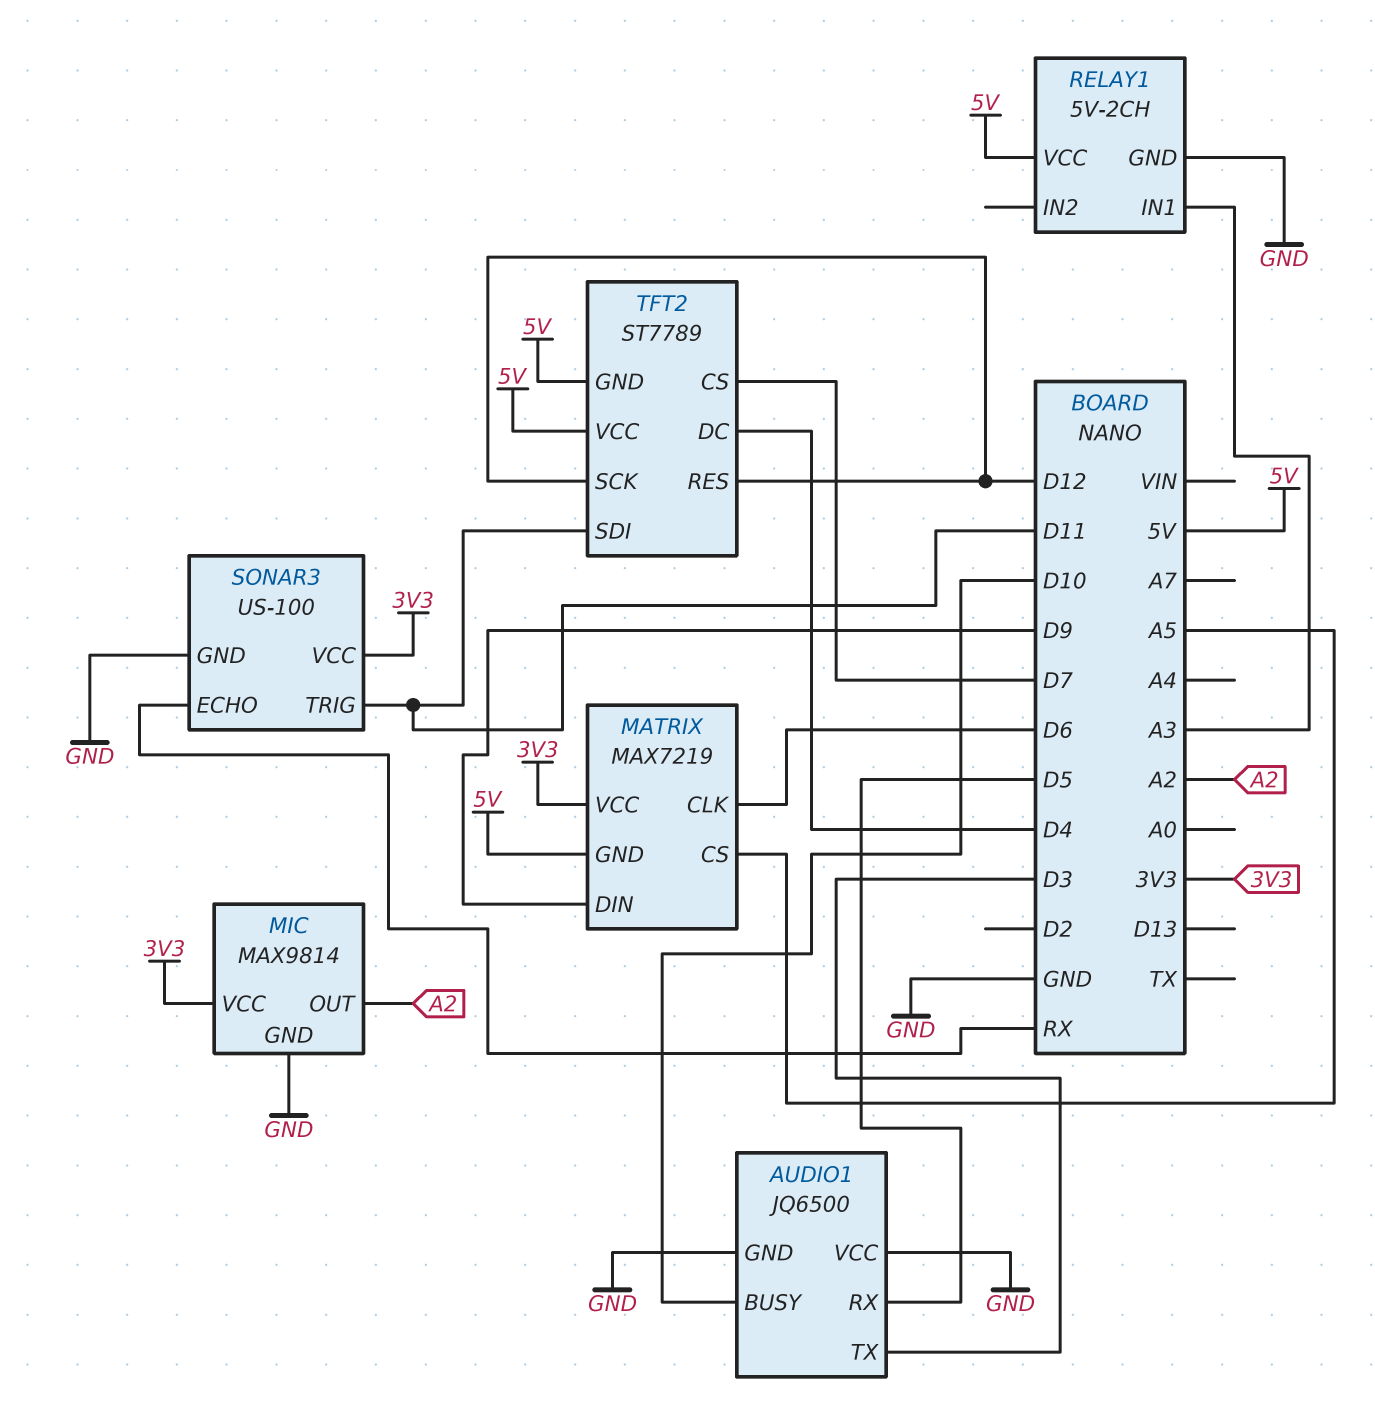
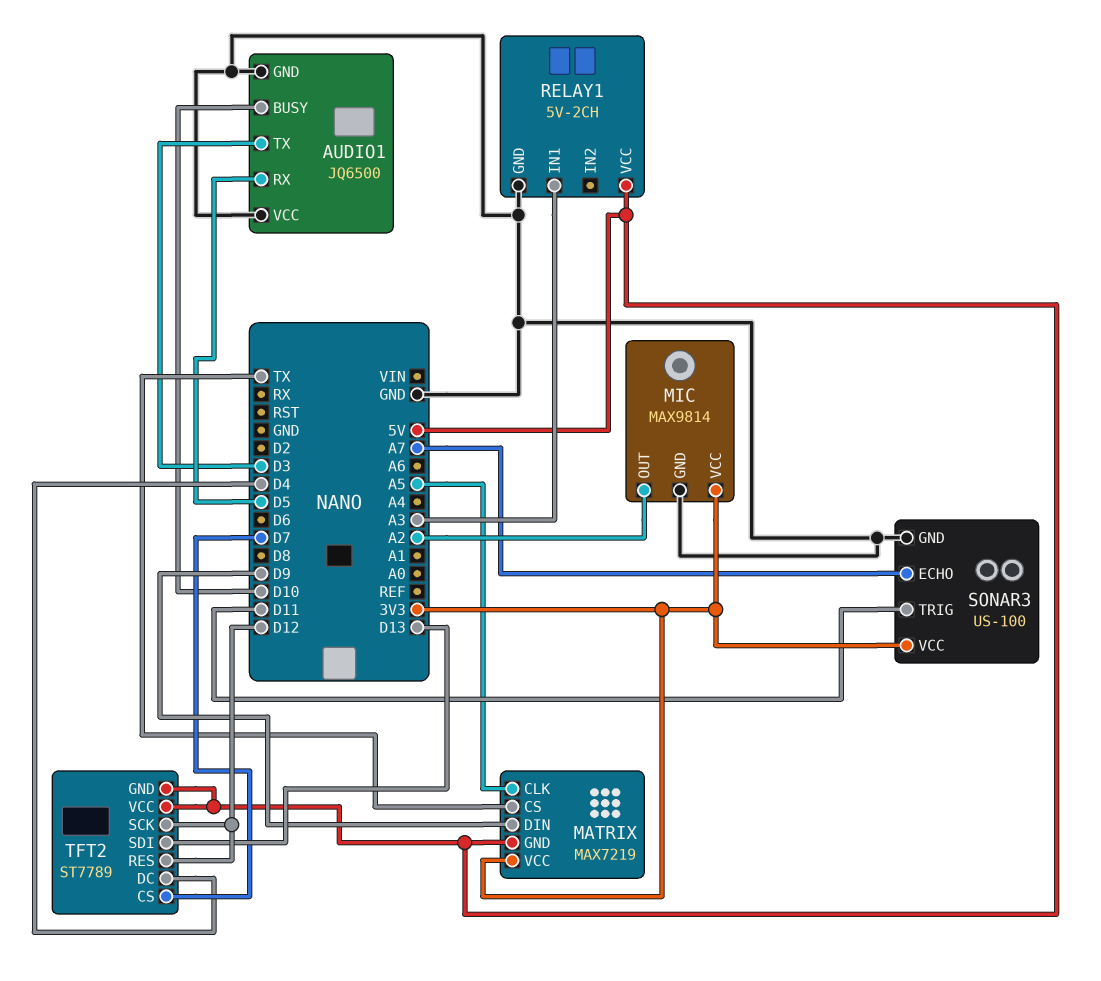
MATRIX pin CLK: D6 -> A5
MATRIX pin CS: A5 -> TX
SONAR3 pin ECHO: RX -> A7
TFT2 pin SDI: D11 -> D13

